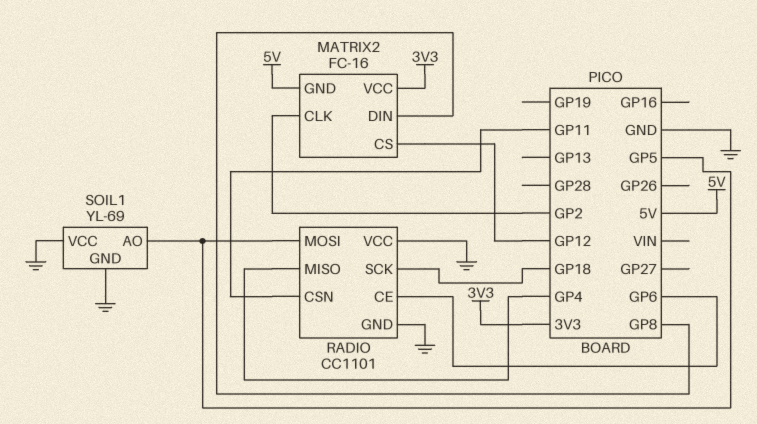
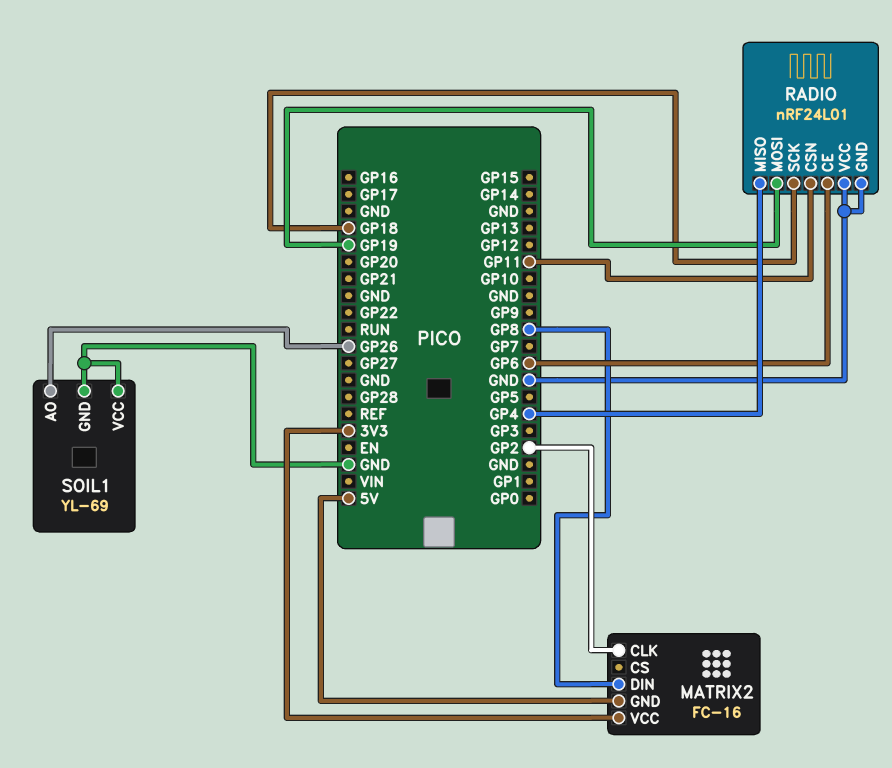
MATRIX2 pin CS: GP12 -> none
RADIO: CC1101 -> nRF24L01
RADIO pin MOSI: GP5 -> GP19
SOIL1 pin AO: GP5 -> GP26

